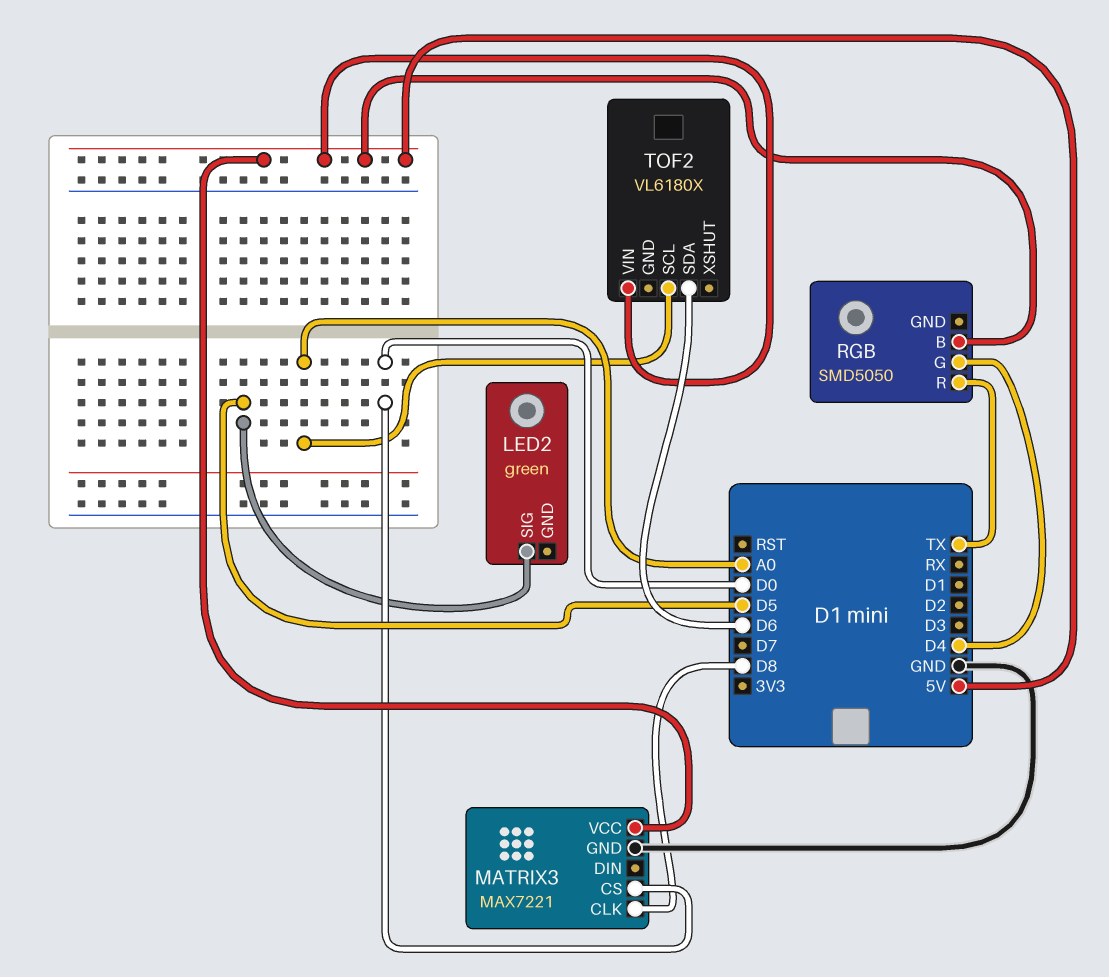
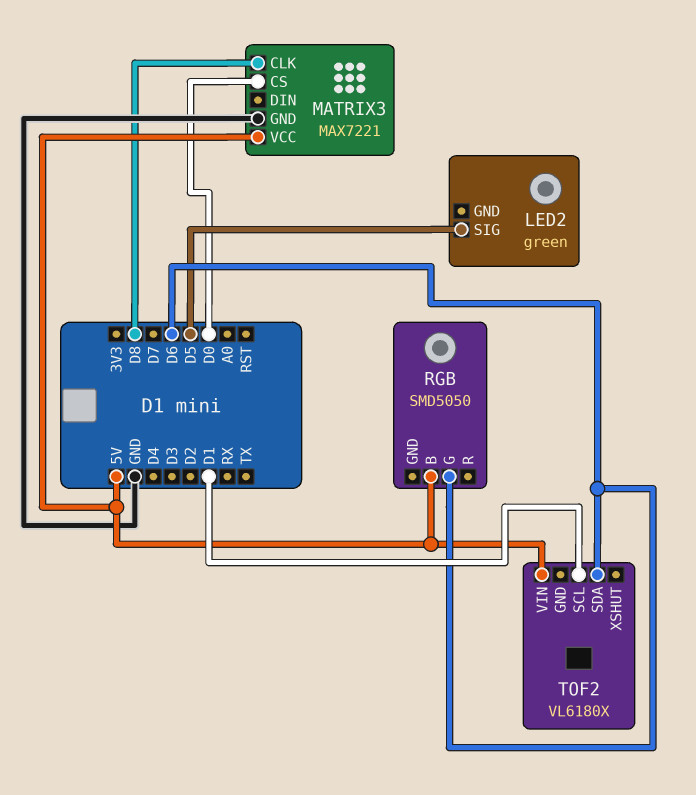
RGB pin G: D4 -> D6
RGB pin R: TX -> none
TOF2 pin SCL: A0 -> D1

